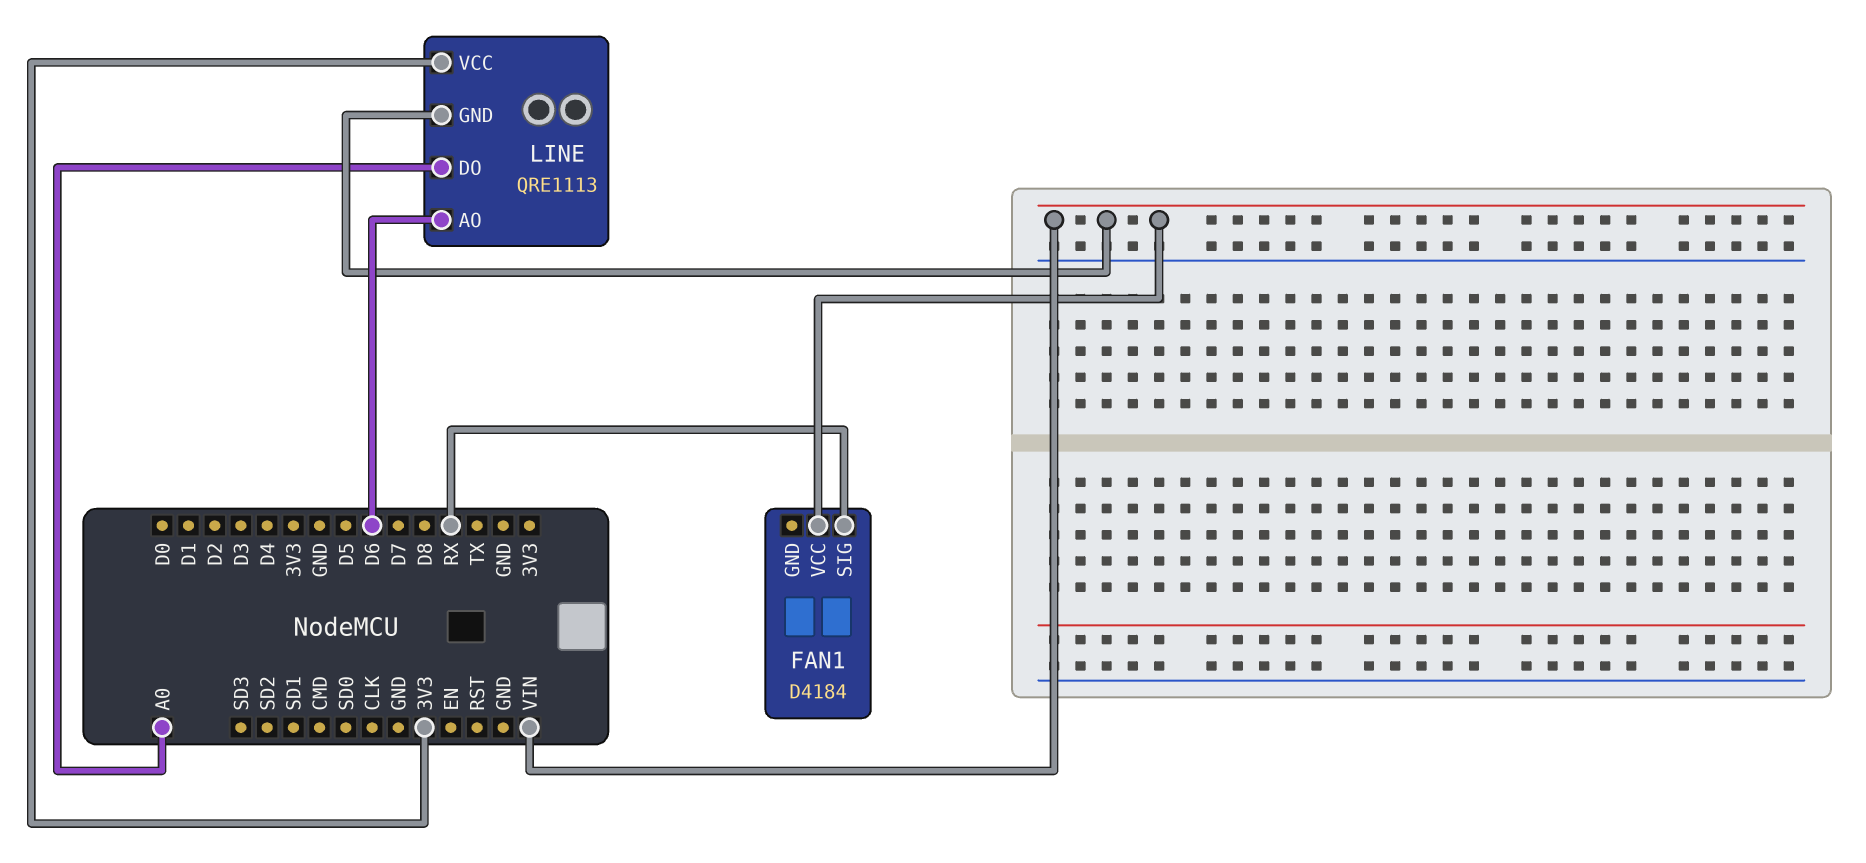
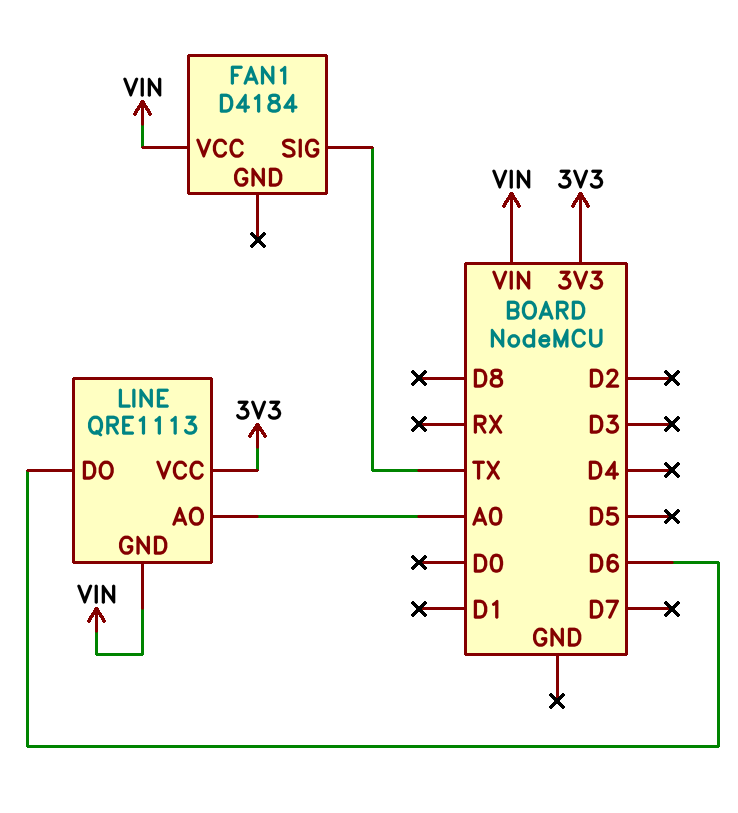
FAN1 pin SIG: RX -> TX
LINE pin AO: D6 -> A0
LINE pin DO: A0 -> D6

